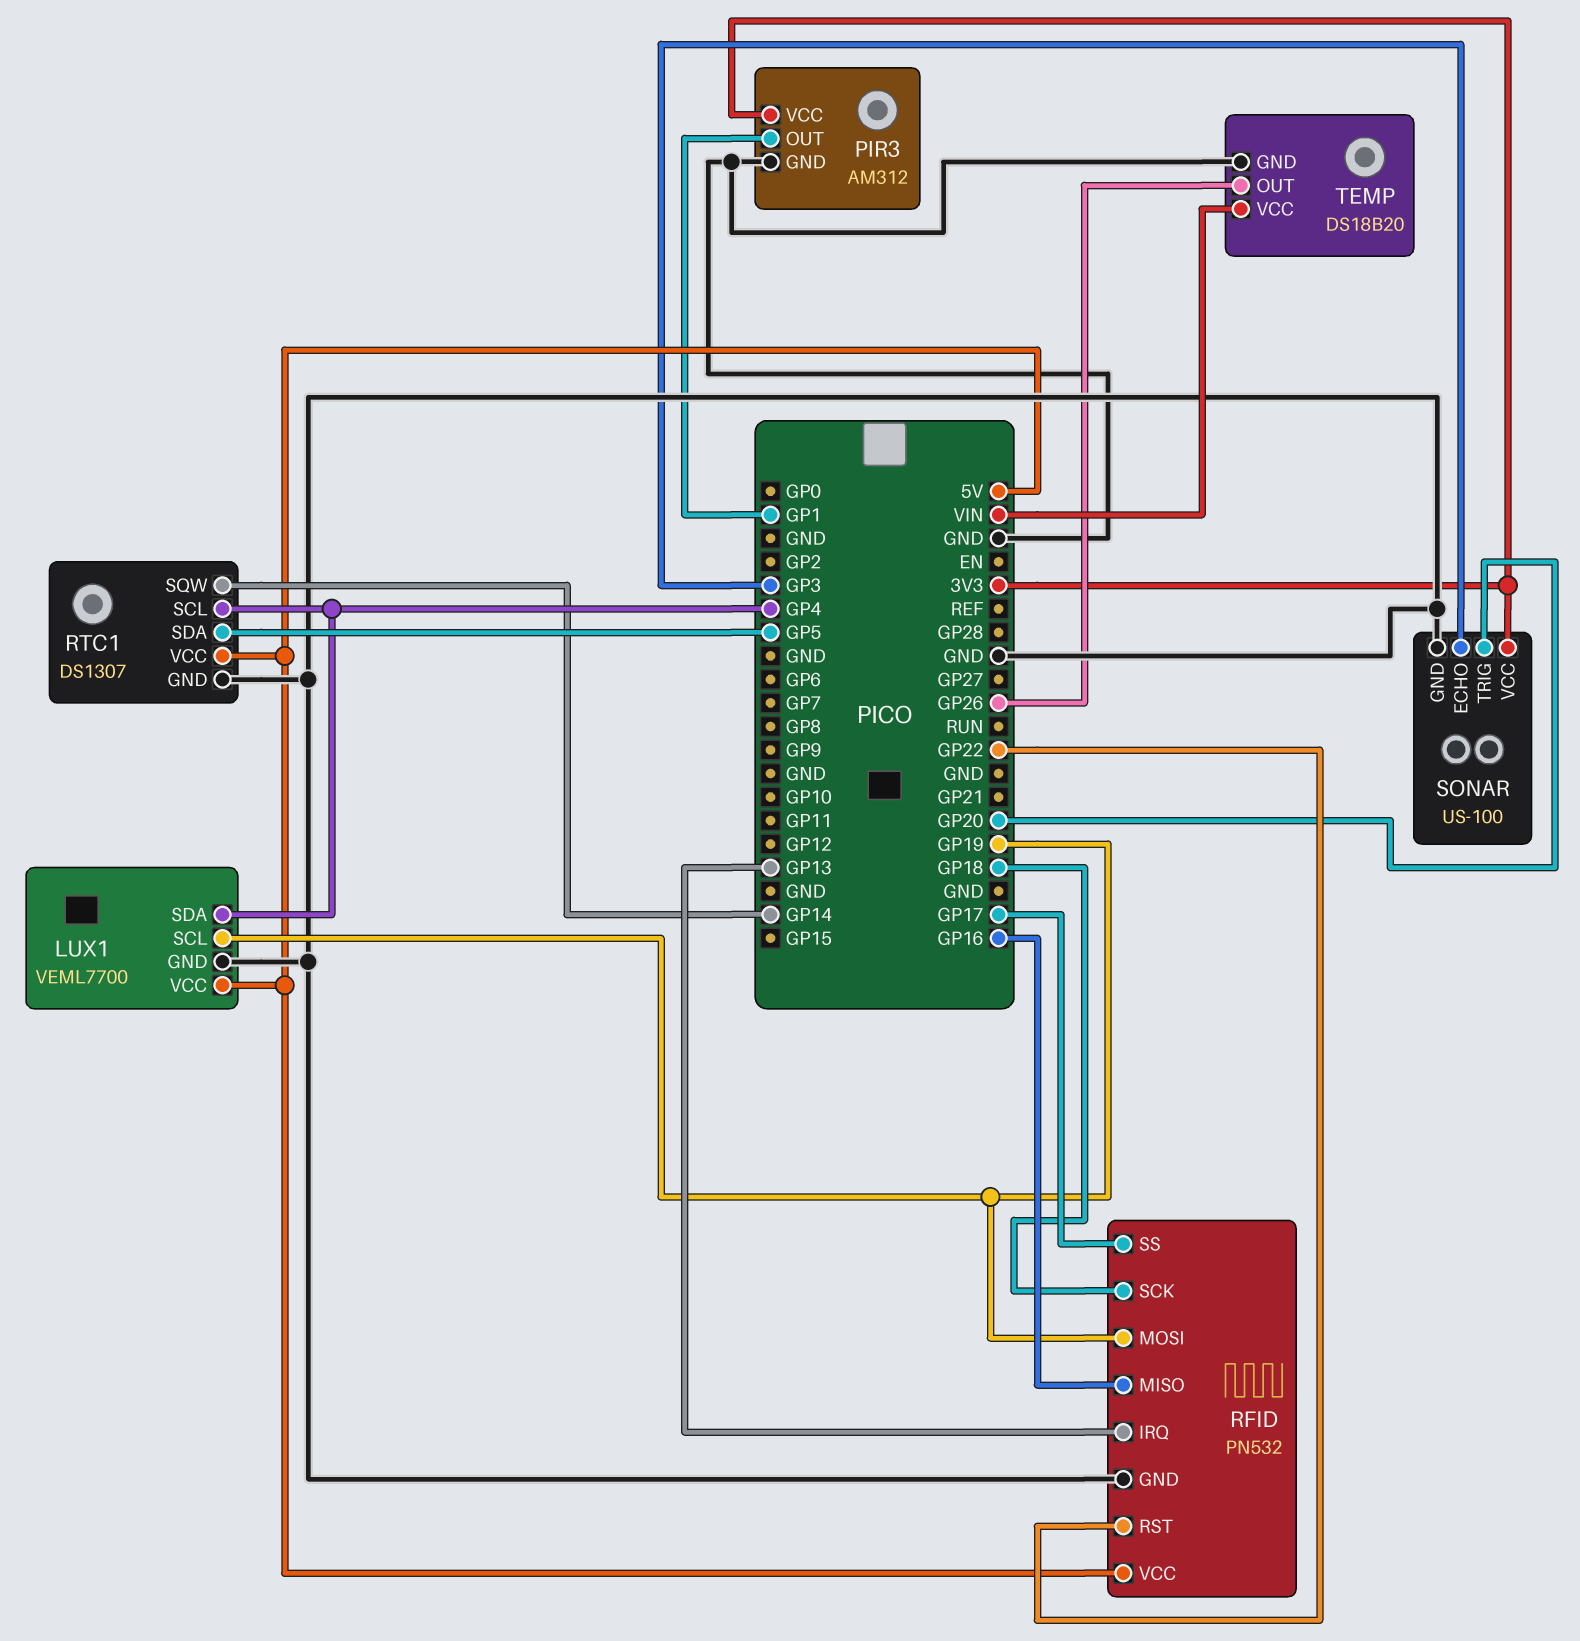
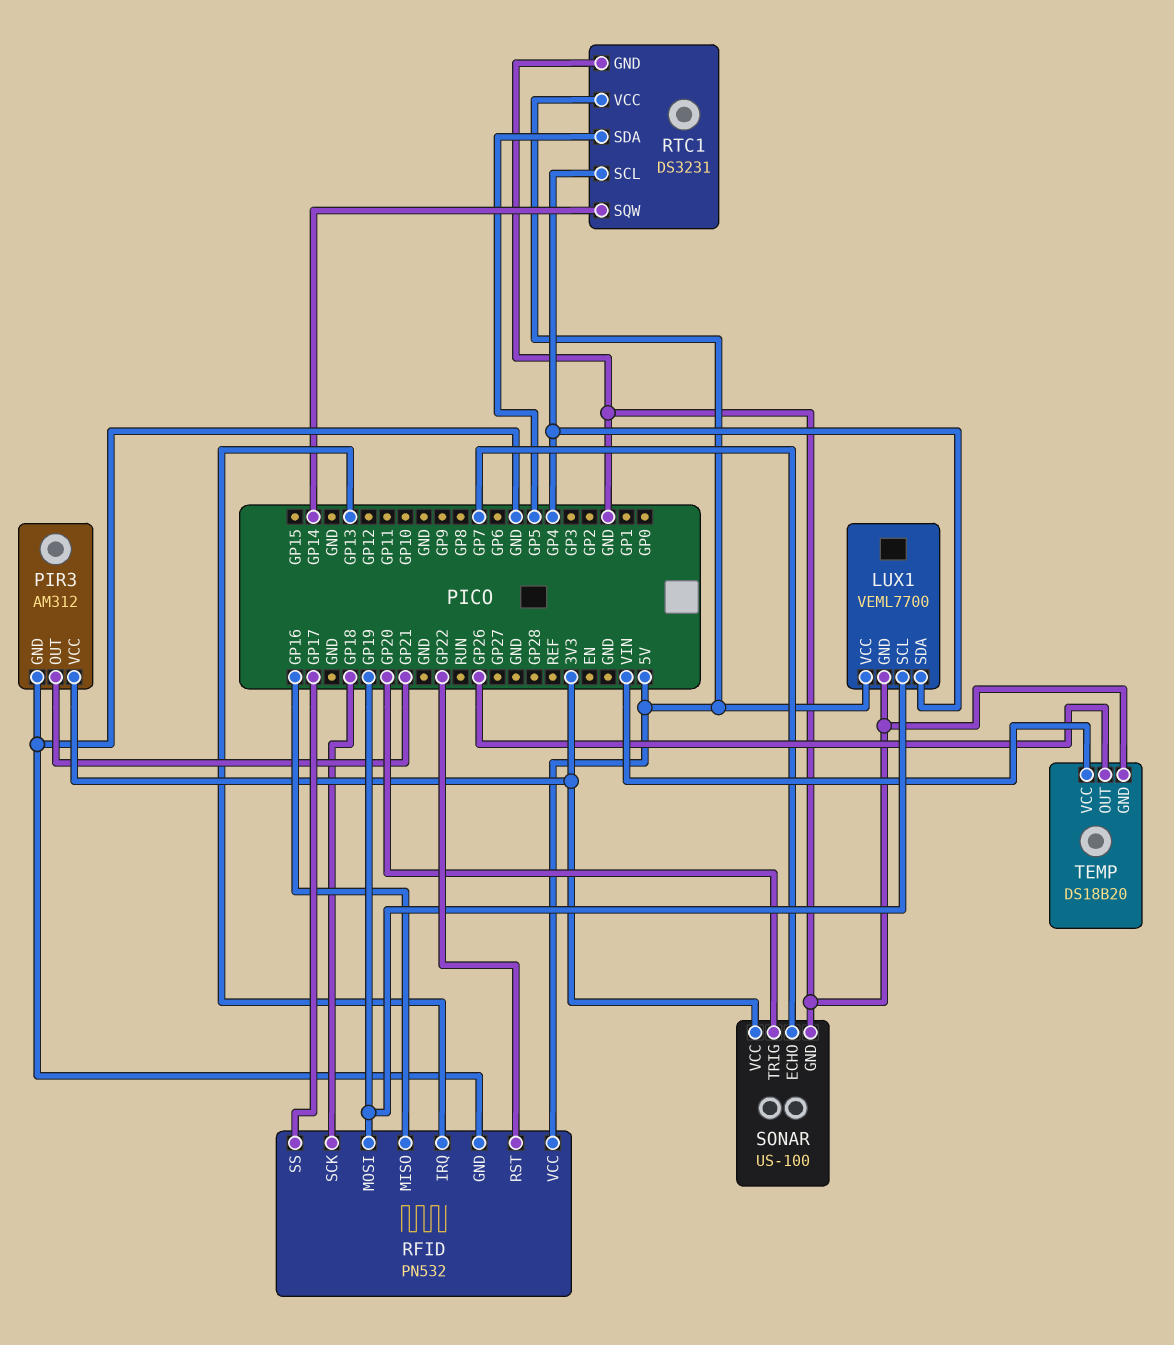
PIR3 pin OUT: GP1 -> GP21
RTC1: DS1307 -> DS3231
SONAR pin ECHO: GP3 -> GP7

